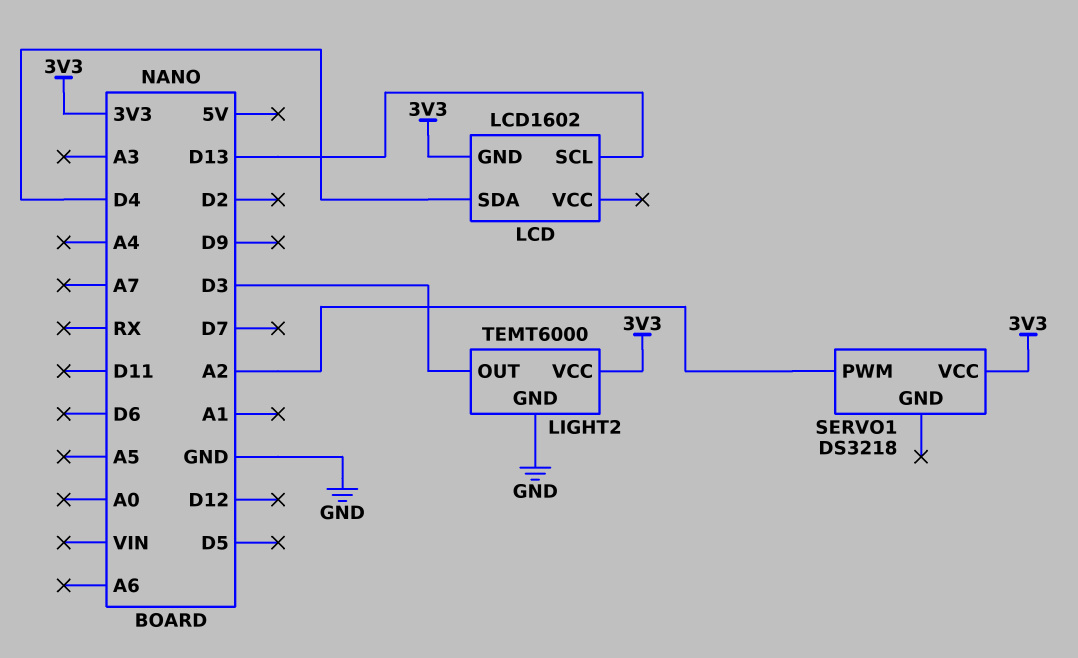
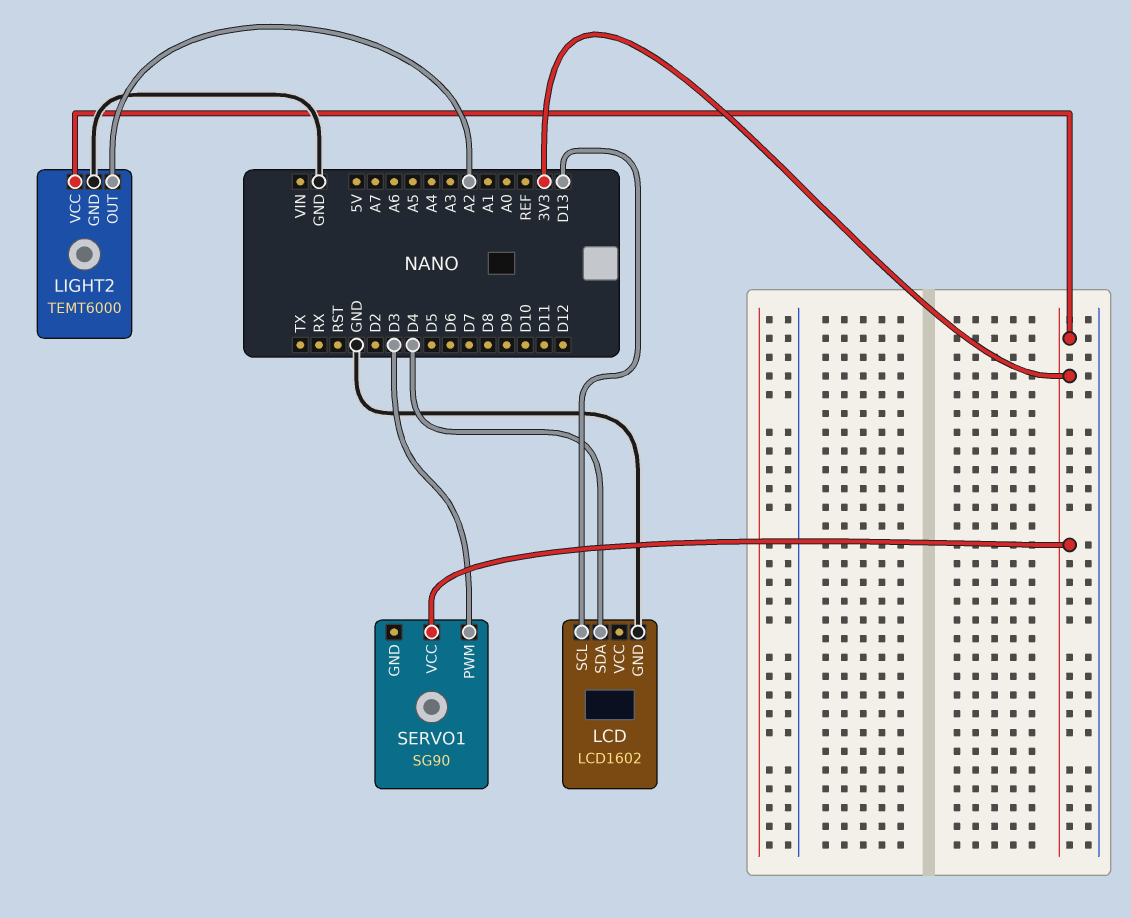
LCD pin GND: 3V3 -> GND
LIGHT2 pin OUT: D3 -> A2
SERVO1: DS3218 -> SG90
SERVO1 pin PWM: A2 -> D3

